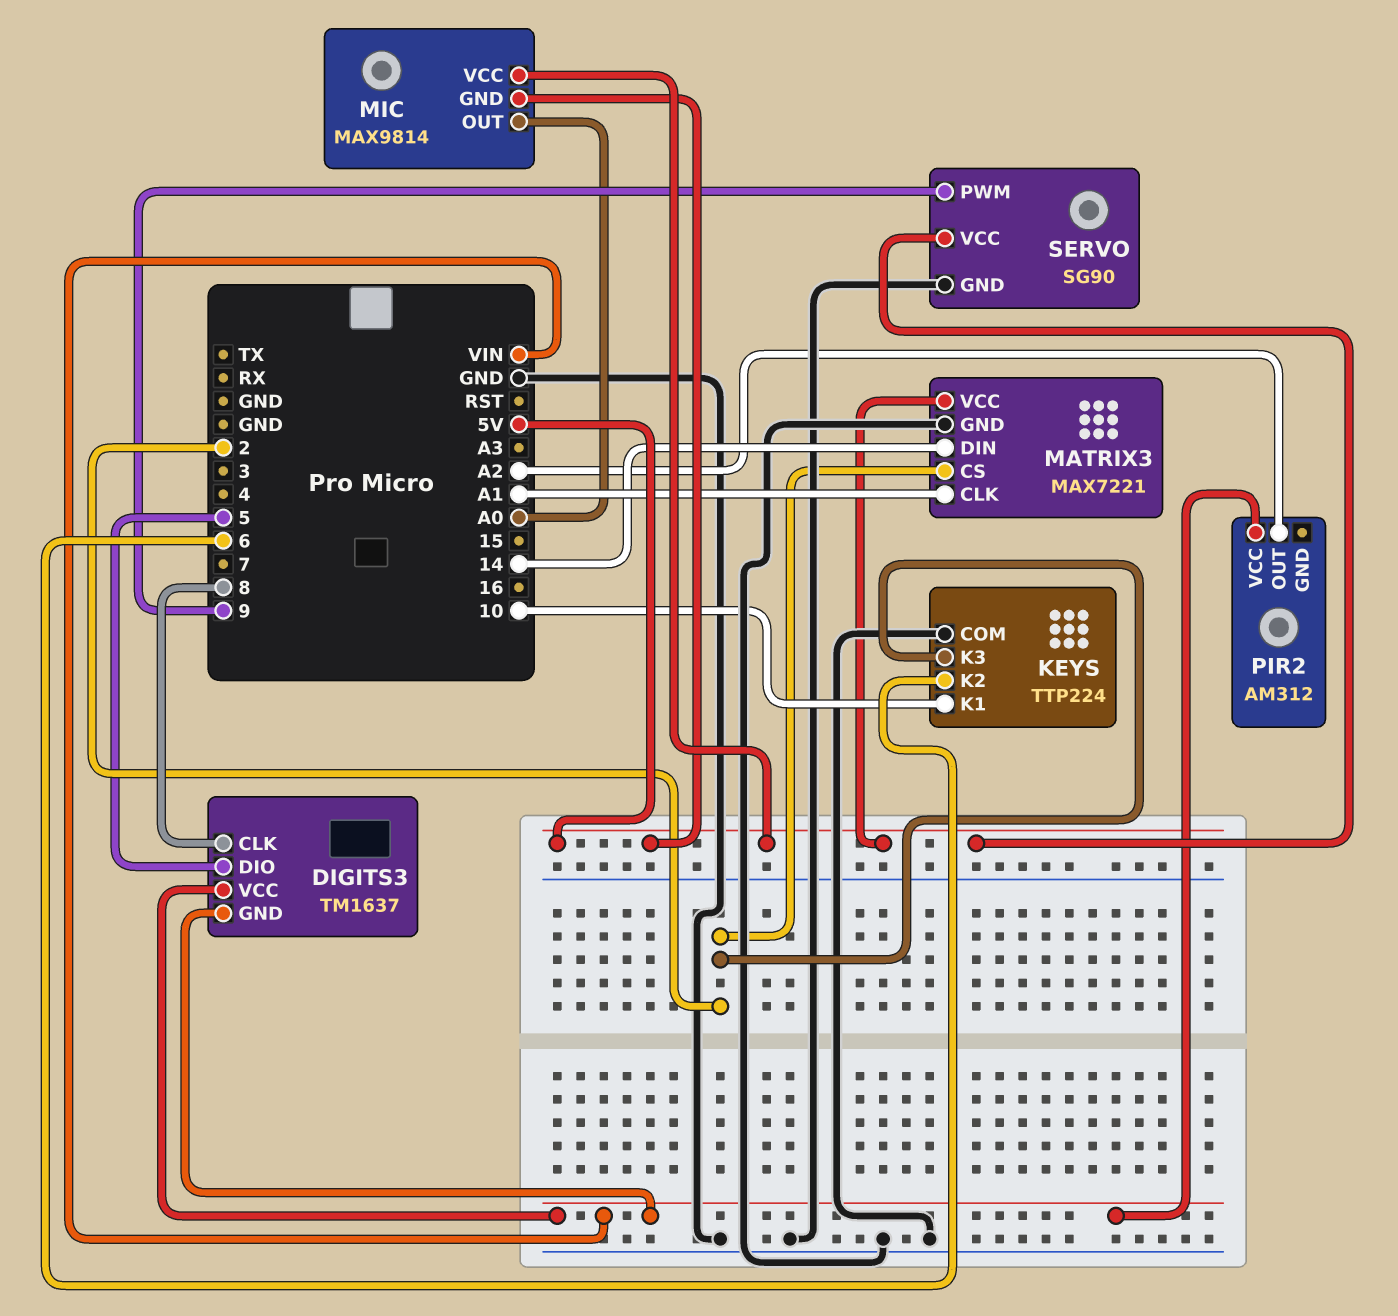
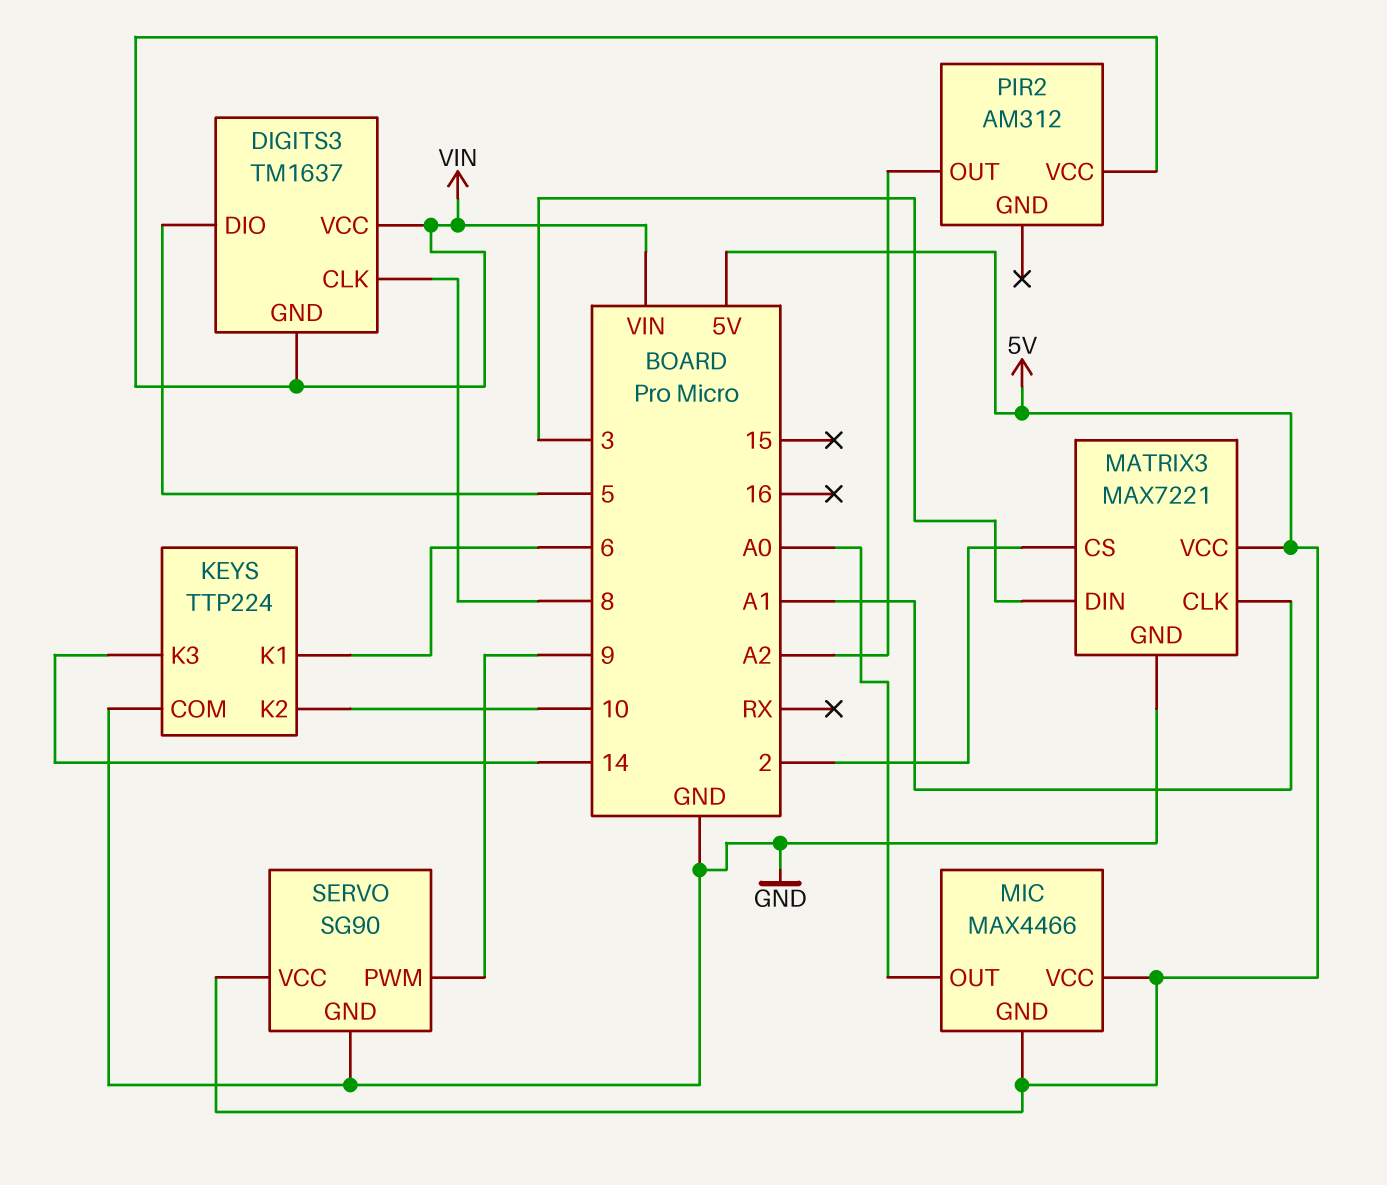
KEYS pin K1: 10 -> 6
KEYS pin K2: 6 -> 10
KEYS pin K3: 2 -> 14
MATRIX3 pin DIN: 14 -> 3
MIC: MAX9814 -> MAX4466

